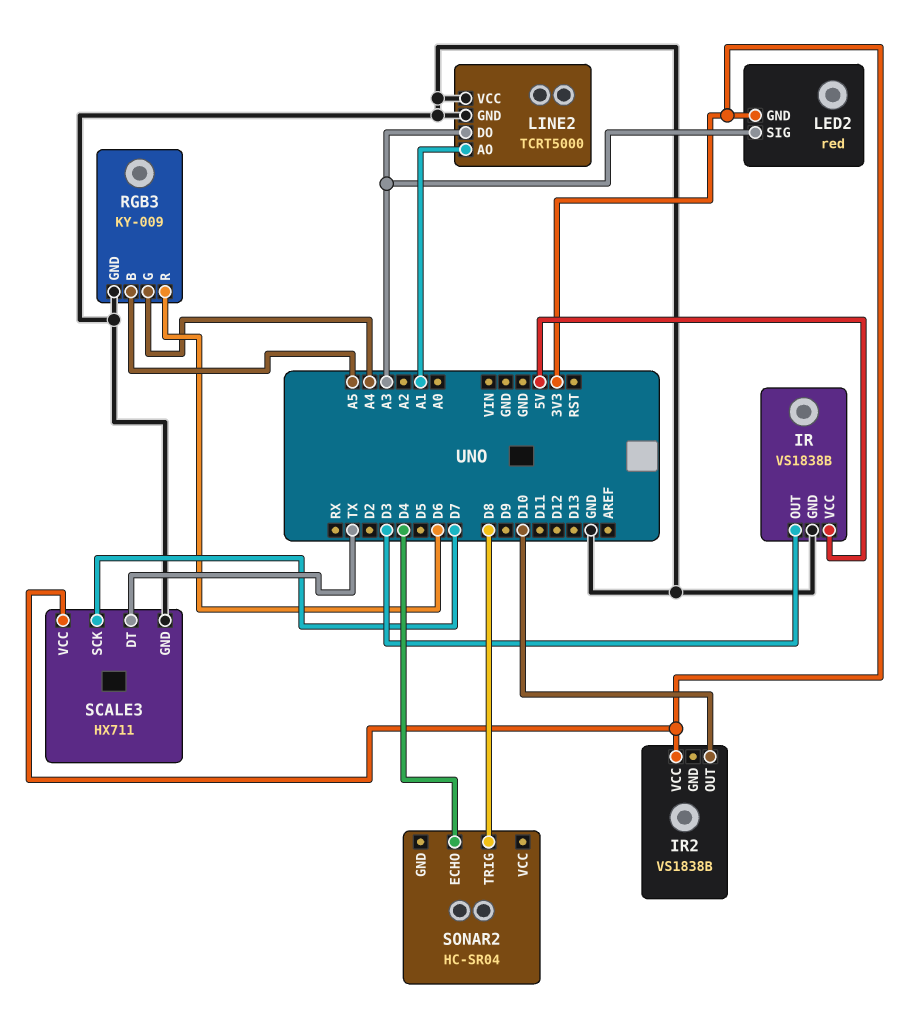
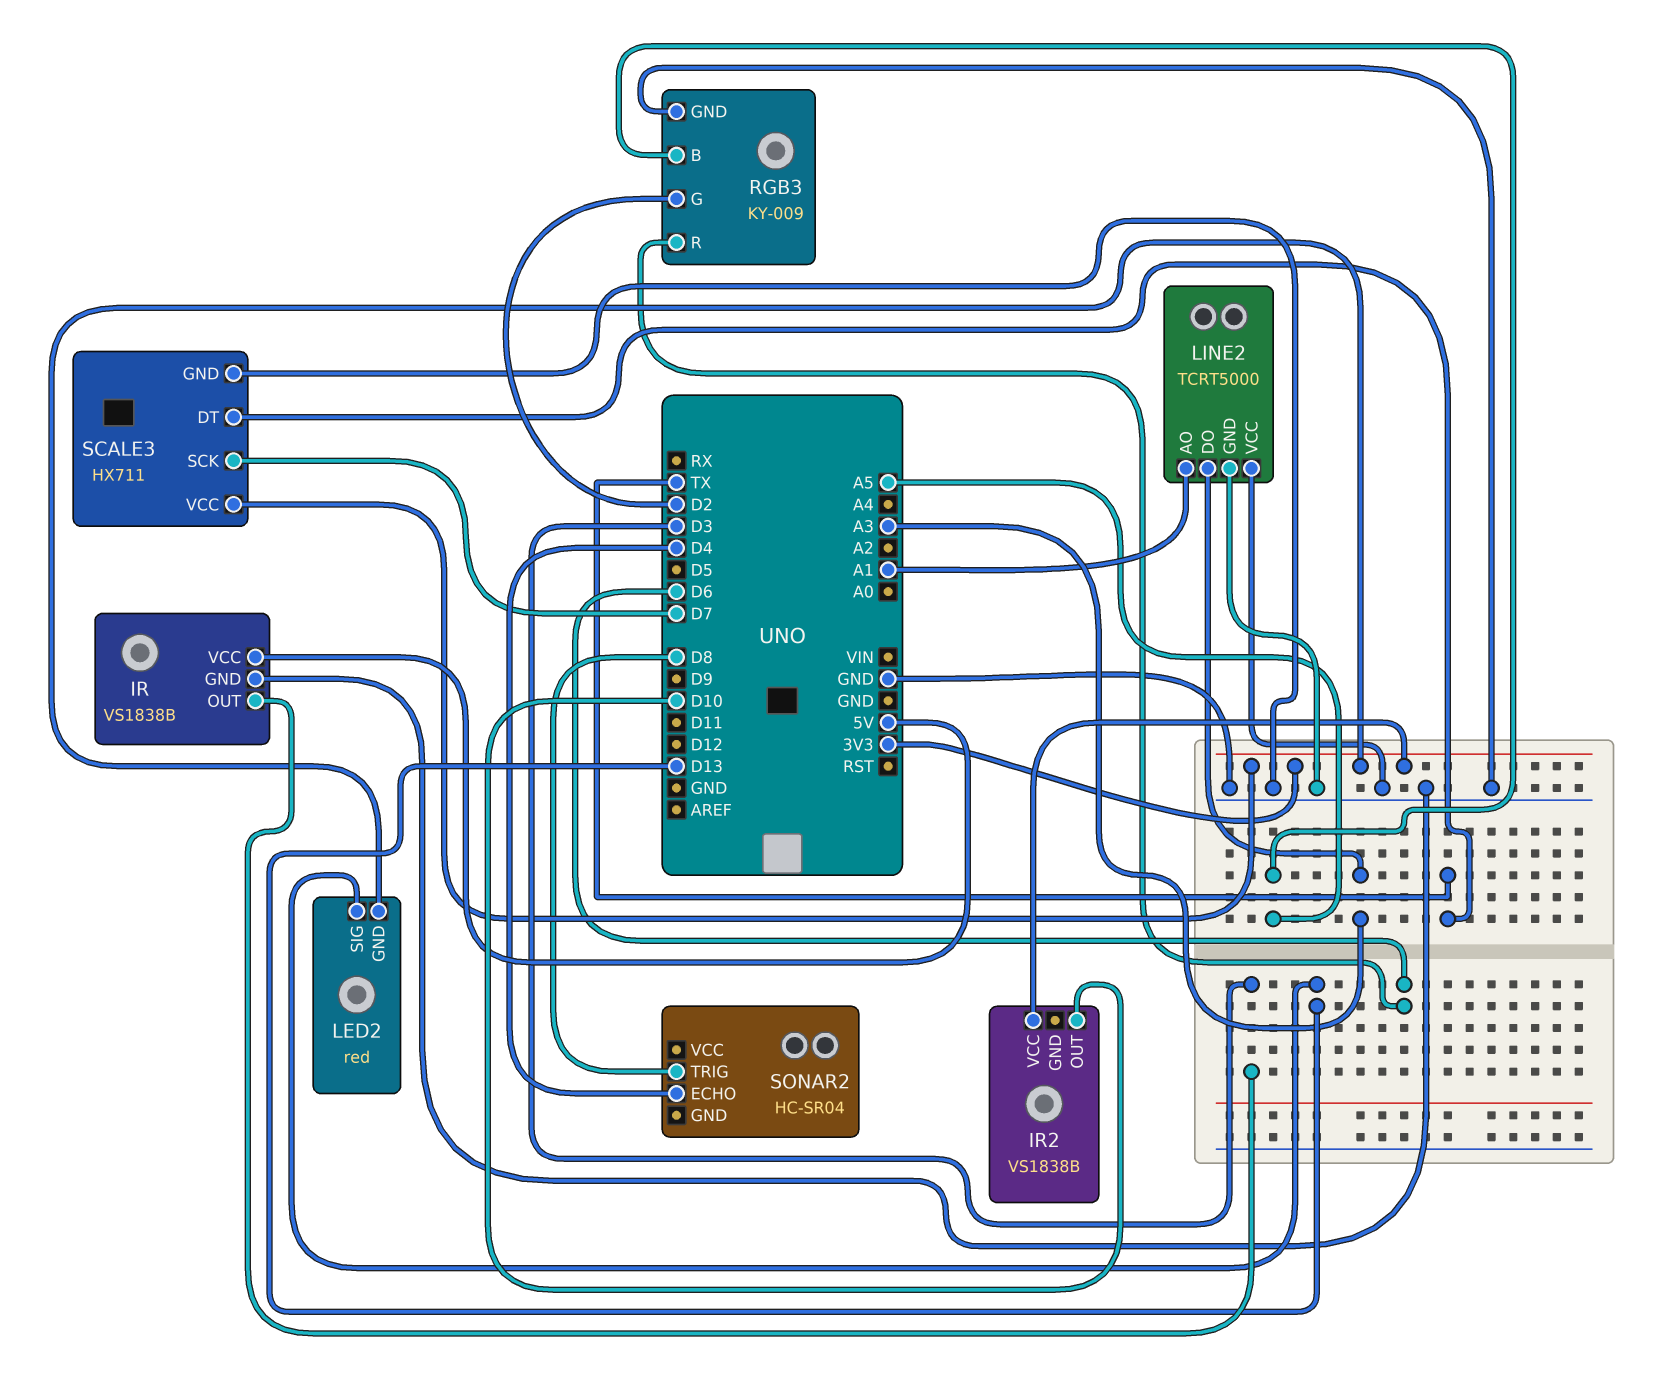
LED2 pin SIG: A3 -> D13
RGB3 pin G: A4 -> D2

